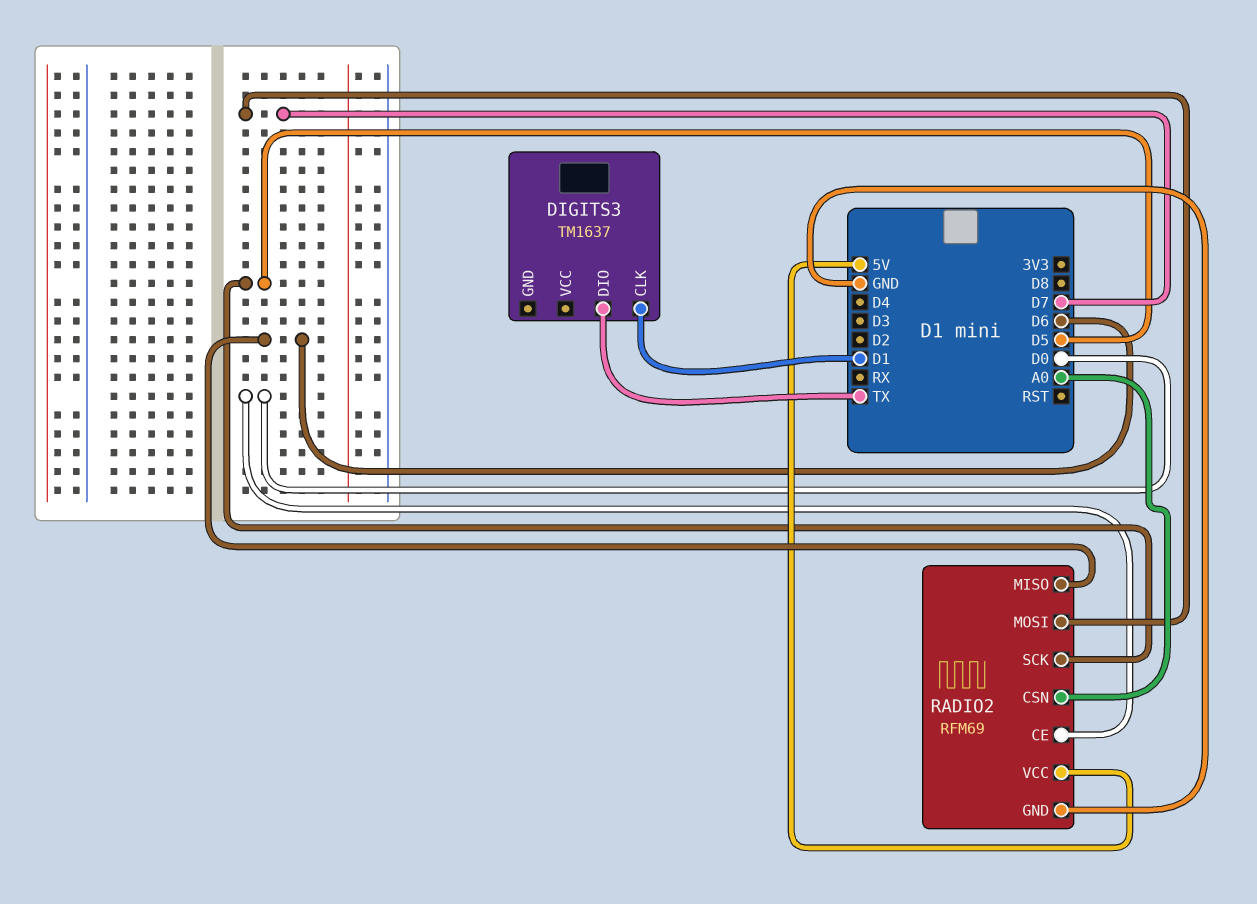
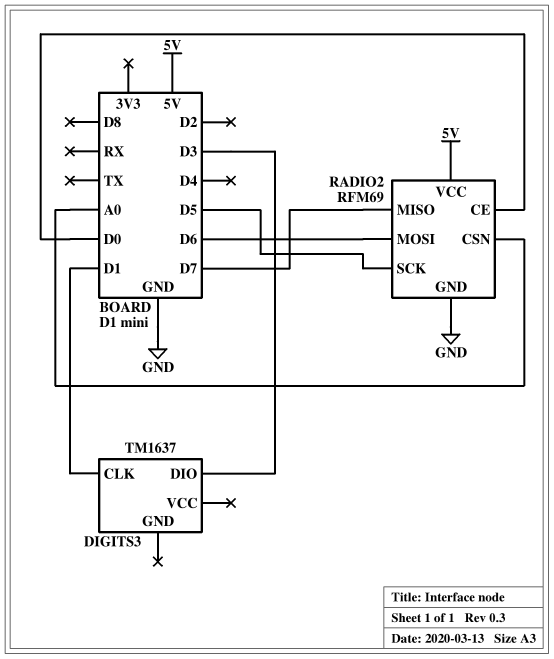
DIGITS3 pin DIO: TX -> D3
RADIO2 pin MISO: D6 -> D7
RADIO2 pin MOSI: D7 -> D6

